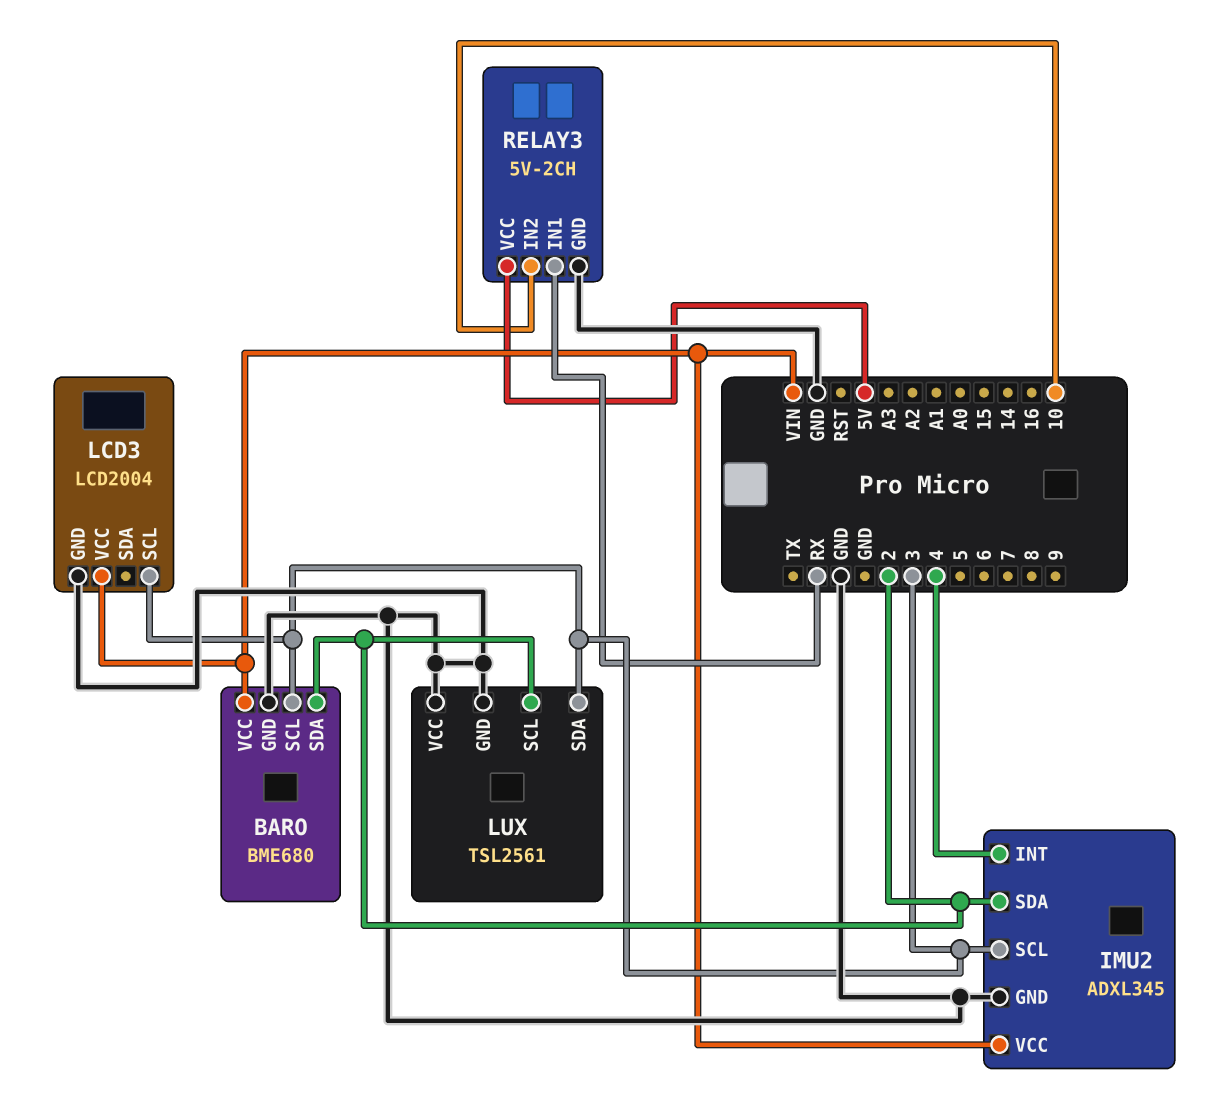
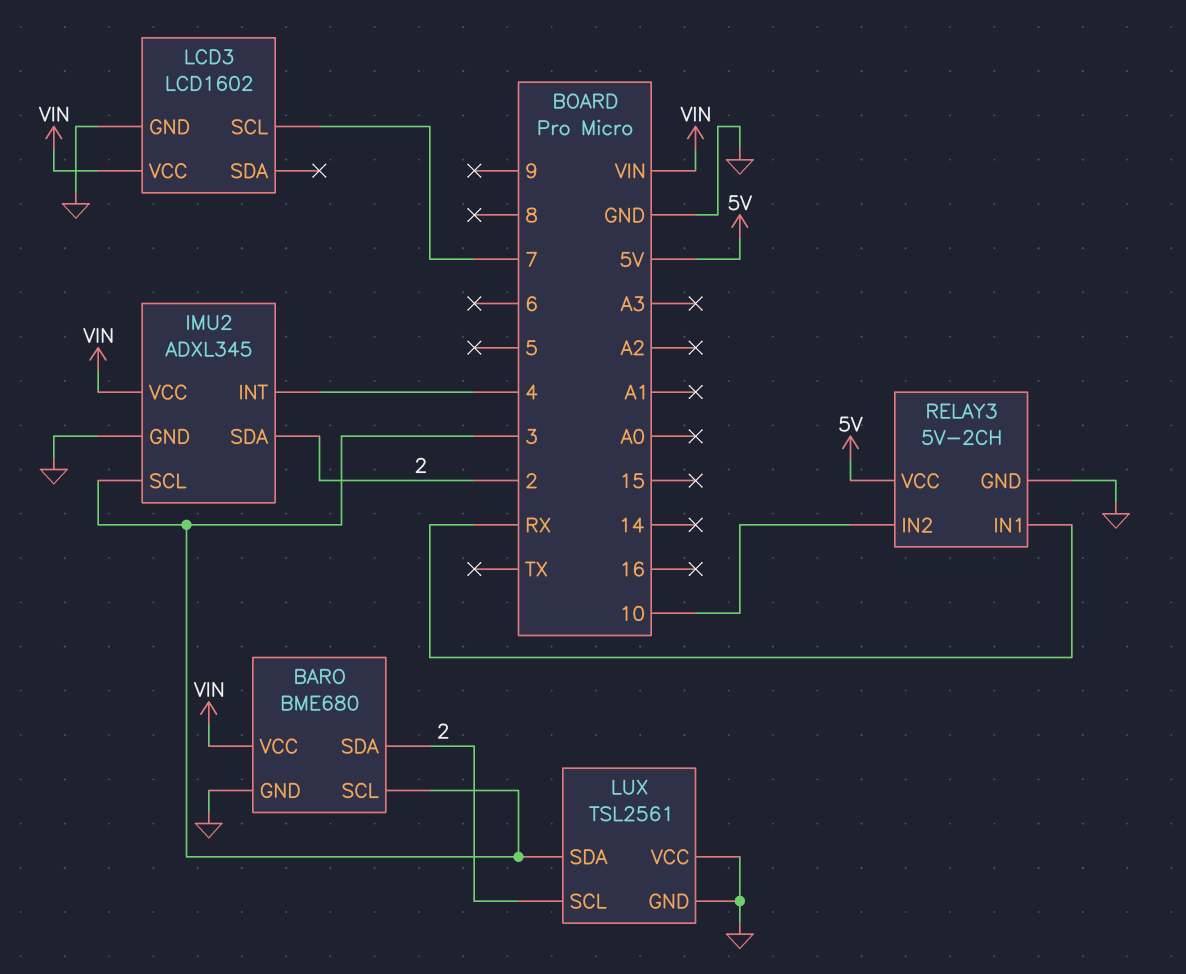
LCD3: LCD2004 -> LCD1602
LCD3 pin SCL: 3 -> 7

